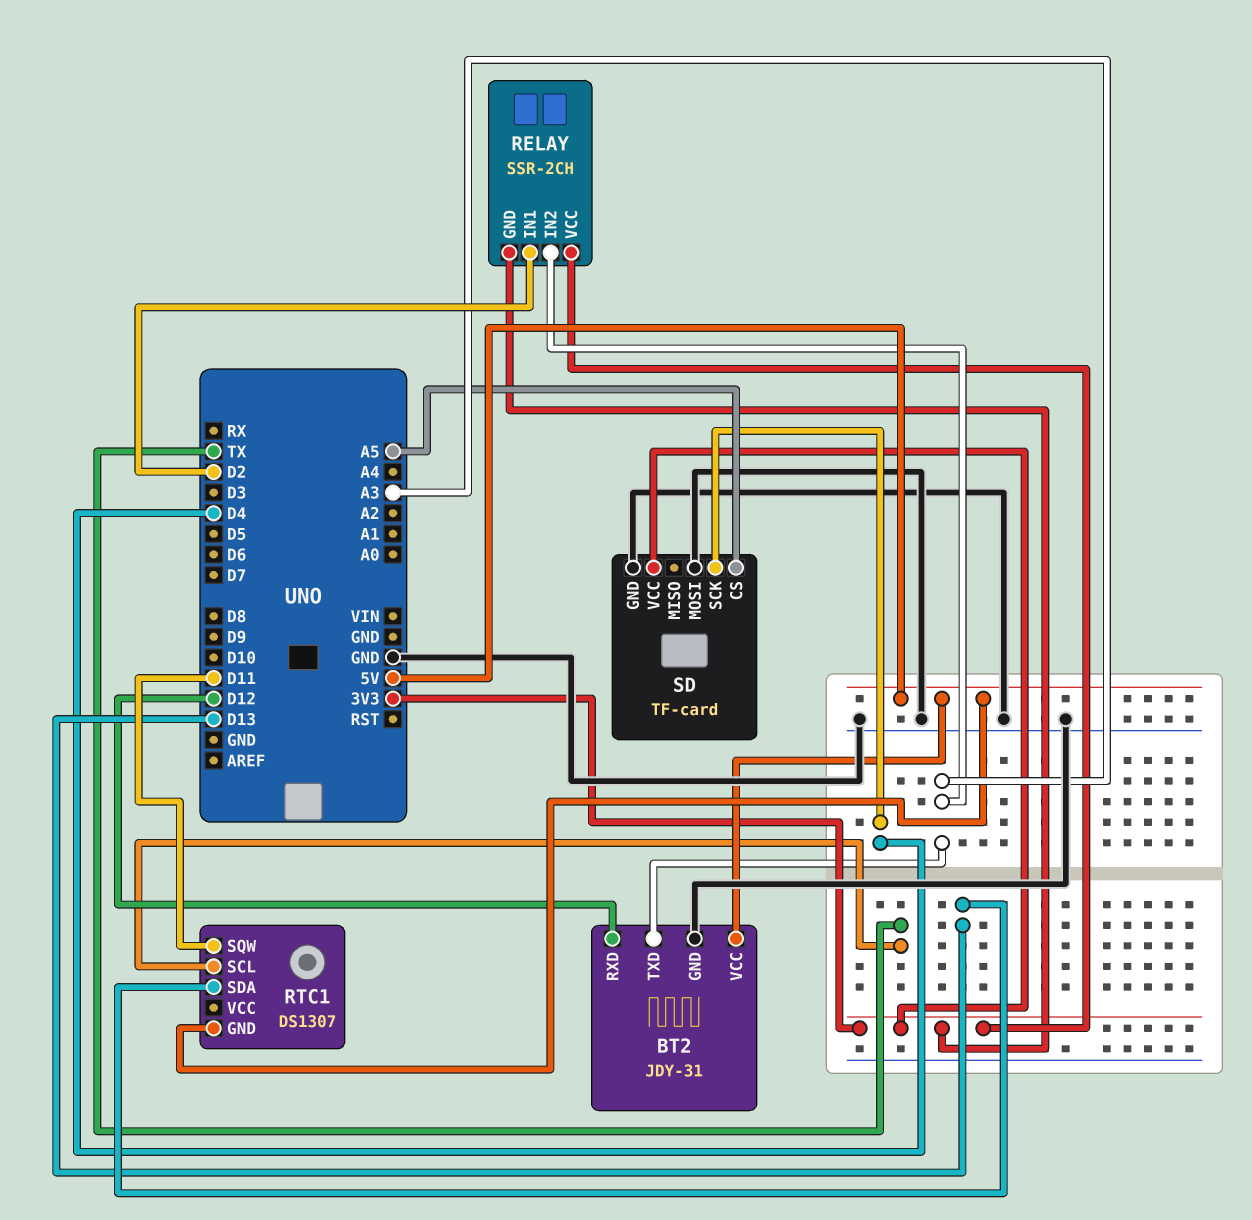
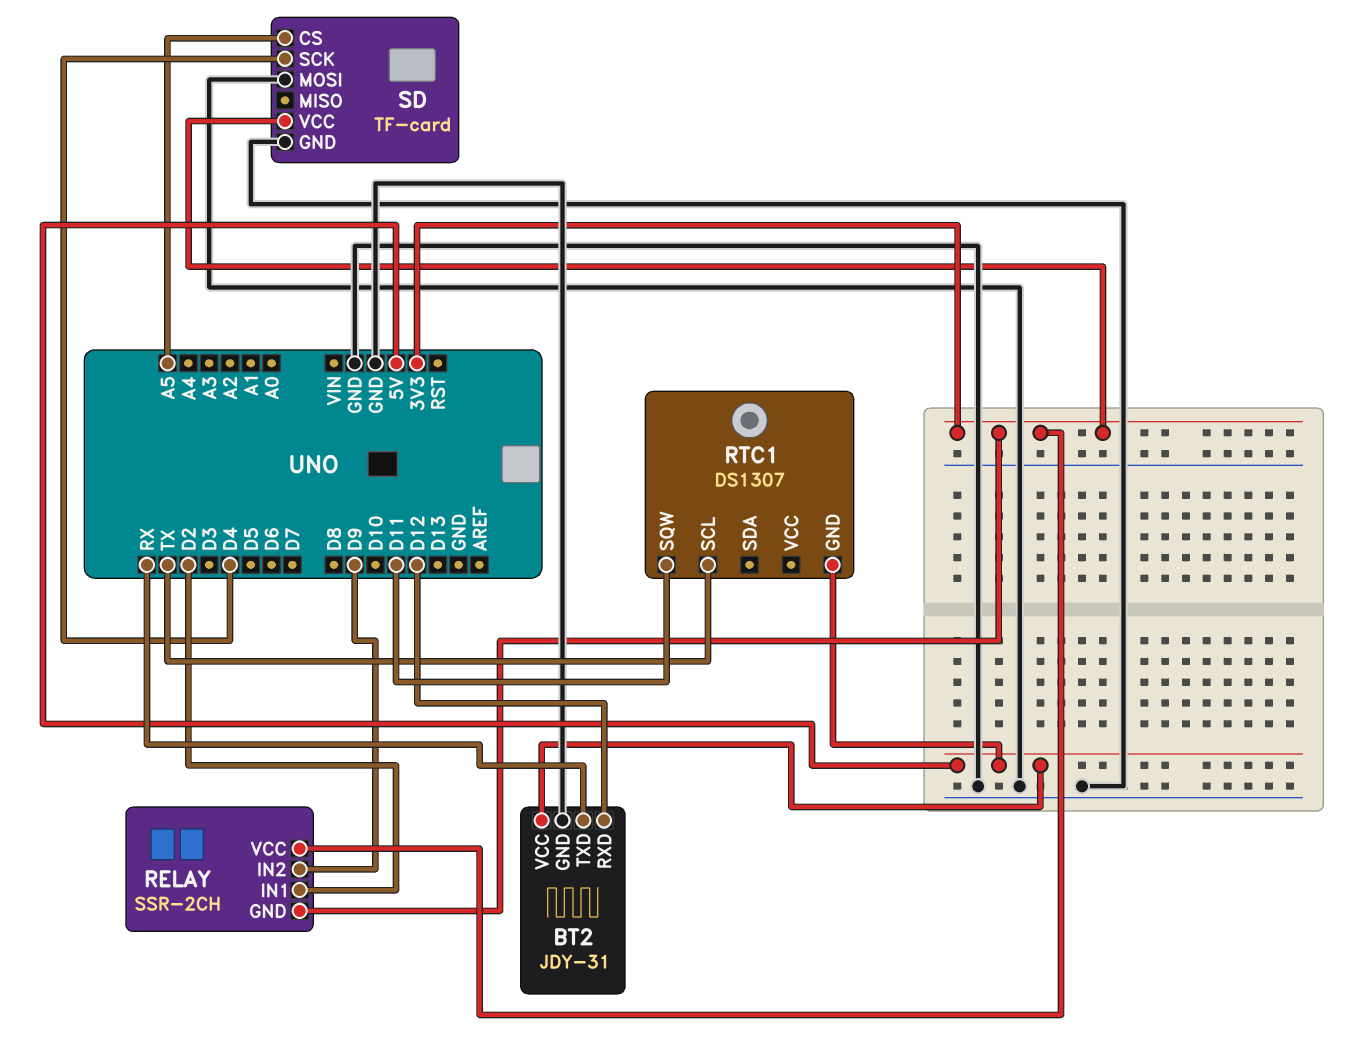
BT2 pin TXD: A3 -> RX
RELAY pin IN2: A3 -> D9
RTC1 pin SDA: D13 -> none

